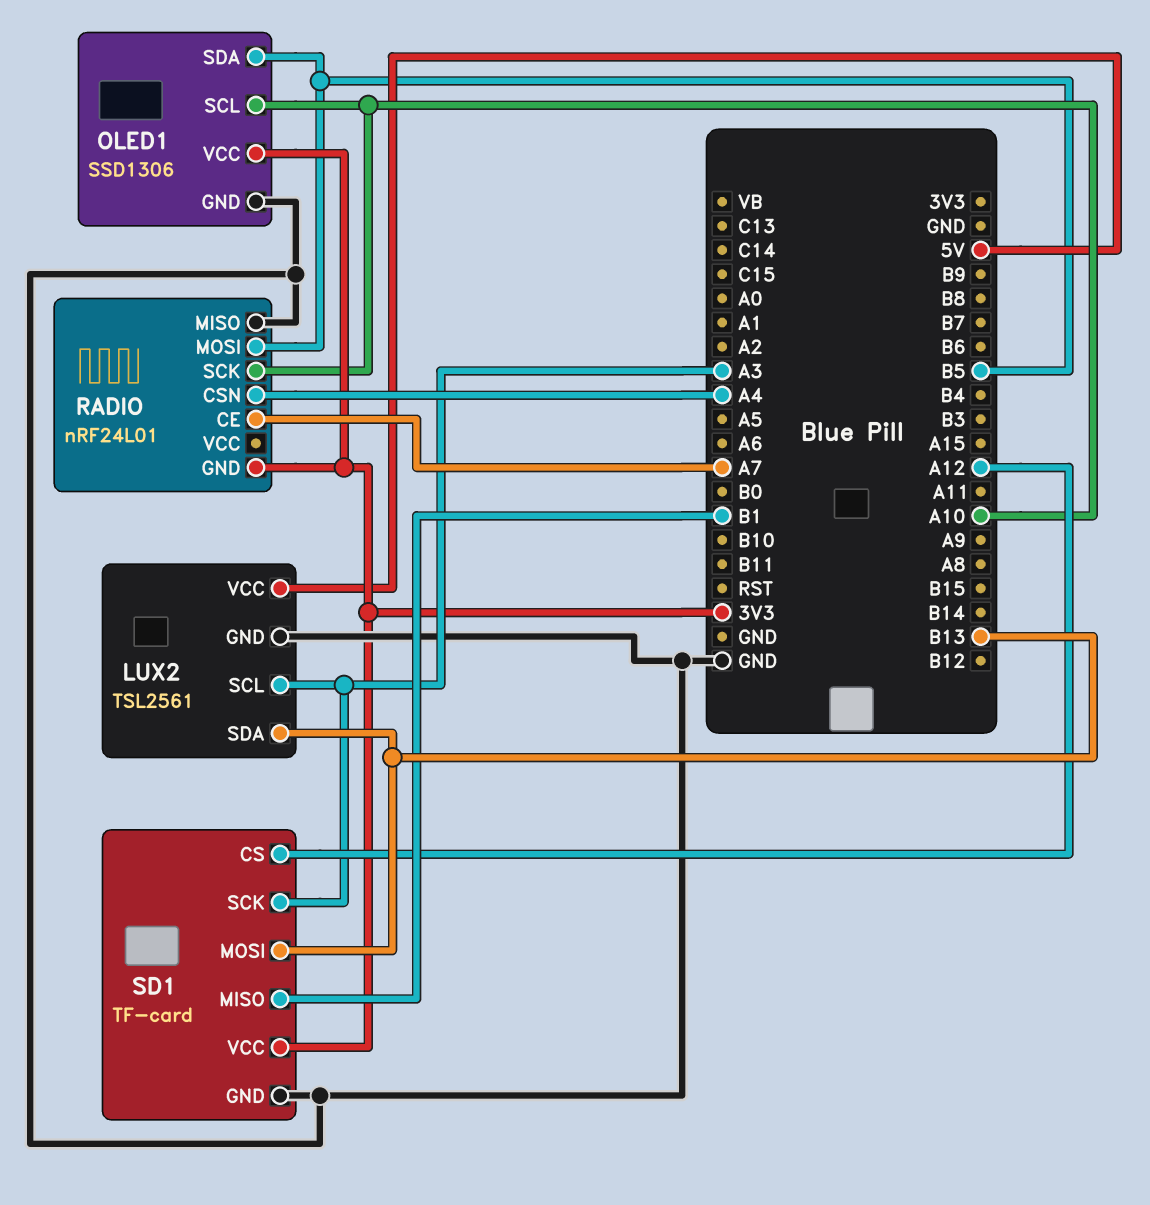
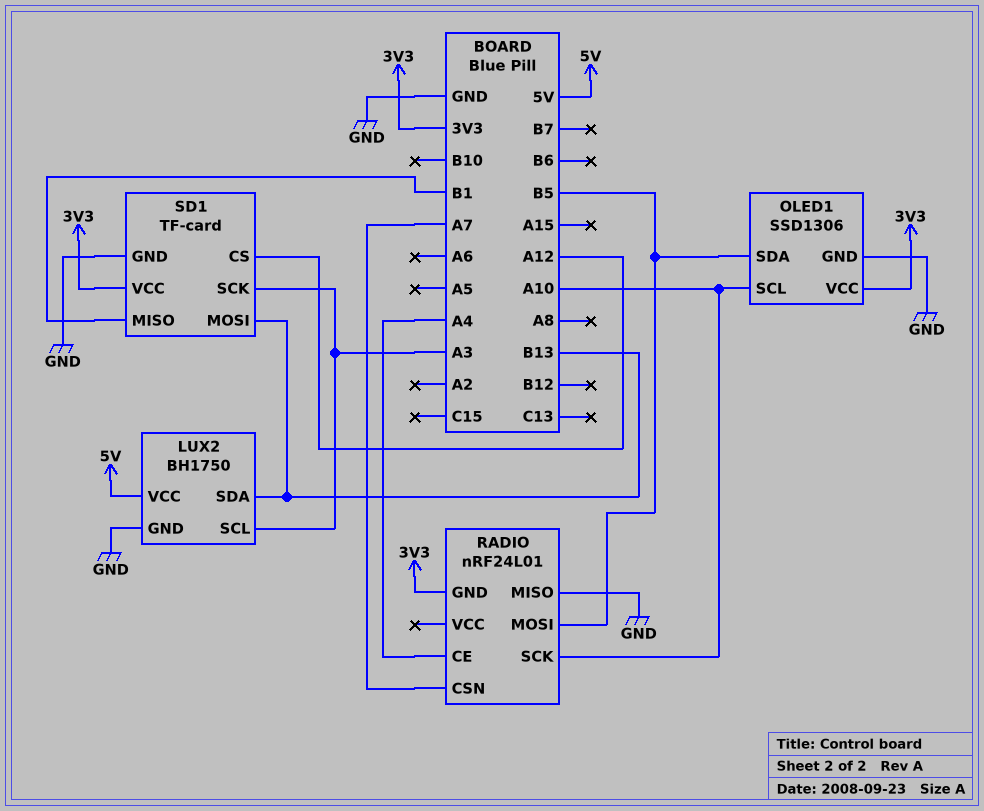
LUX2: TSL2561 -> BH1750
RADIO pin CE: A7 -> A4
RADIO pin CSN: A4 -> A7

